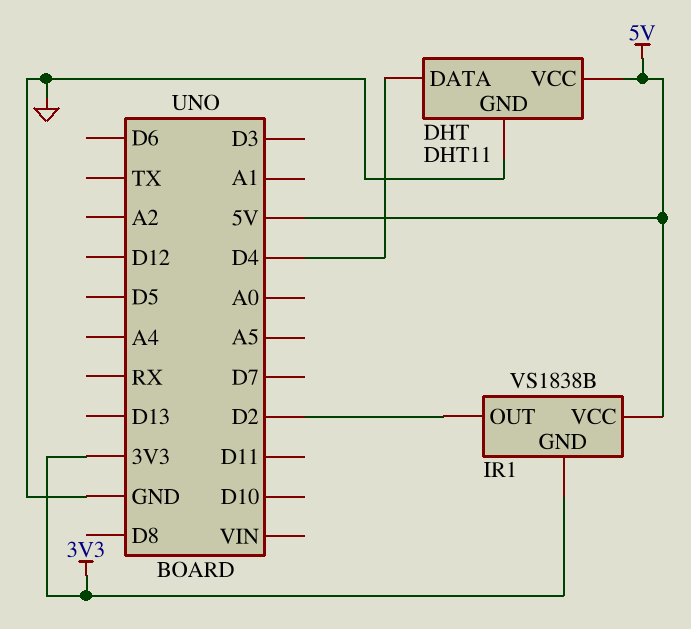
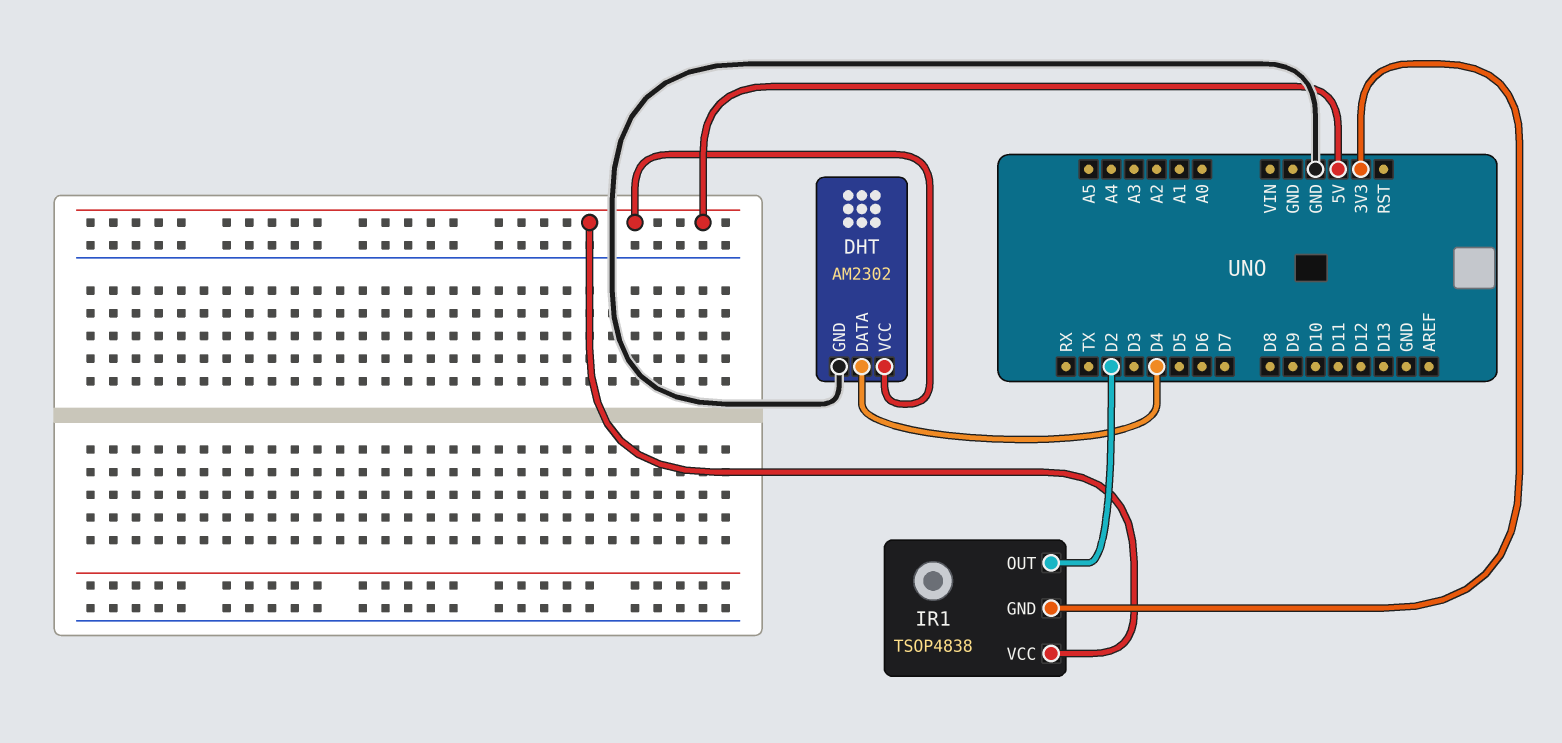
DHT: DHT11 -> AM2302
IR1: VS1838B -> TSOP4838

